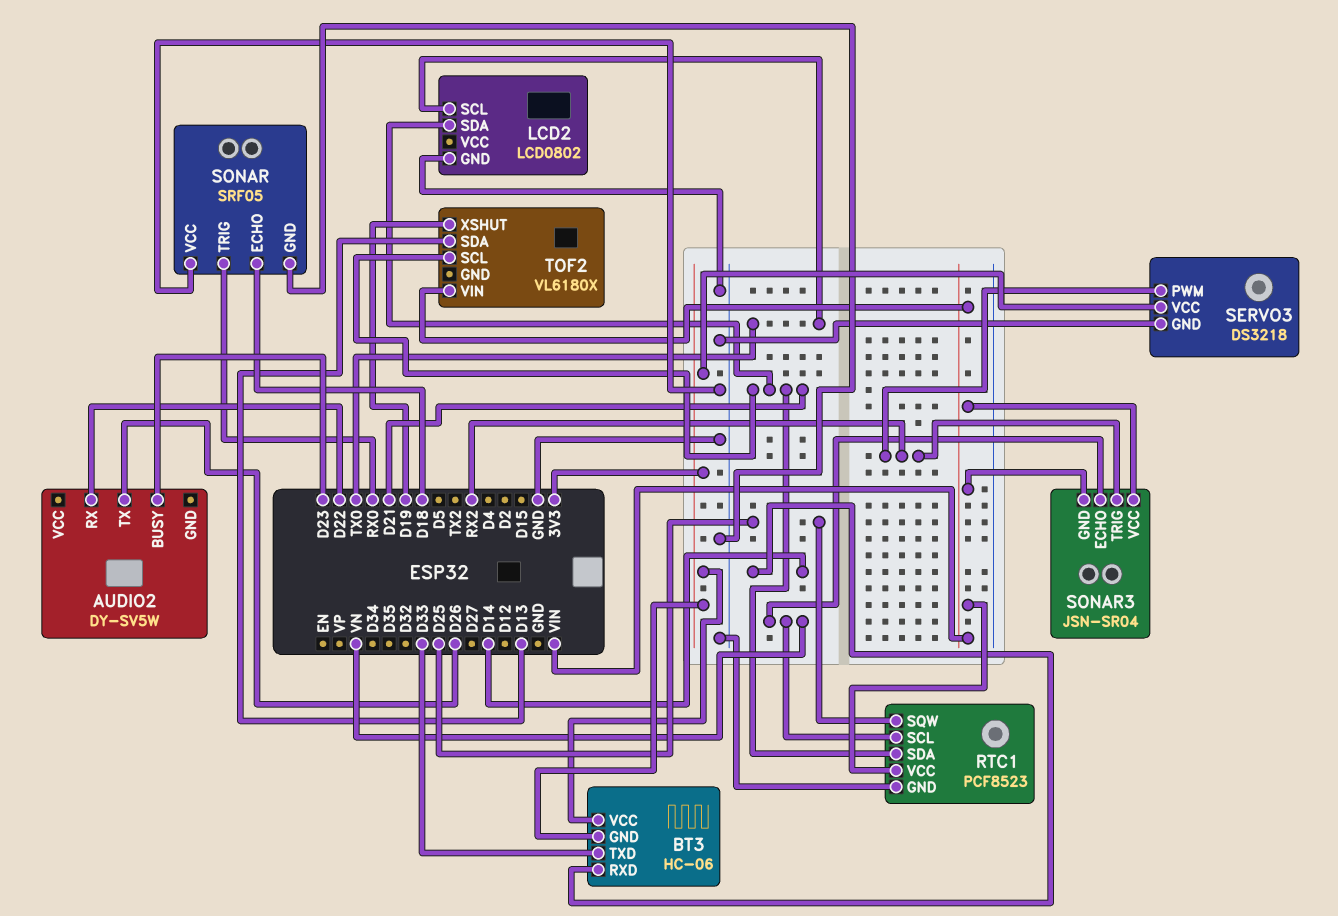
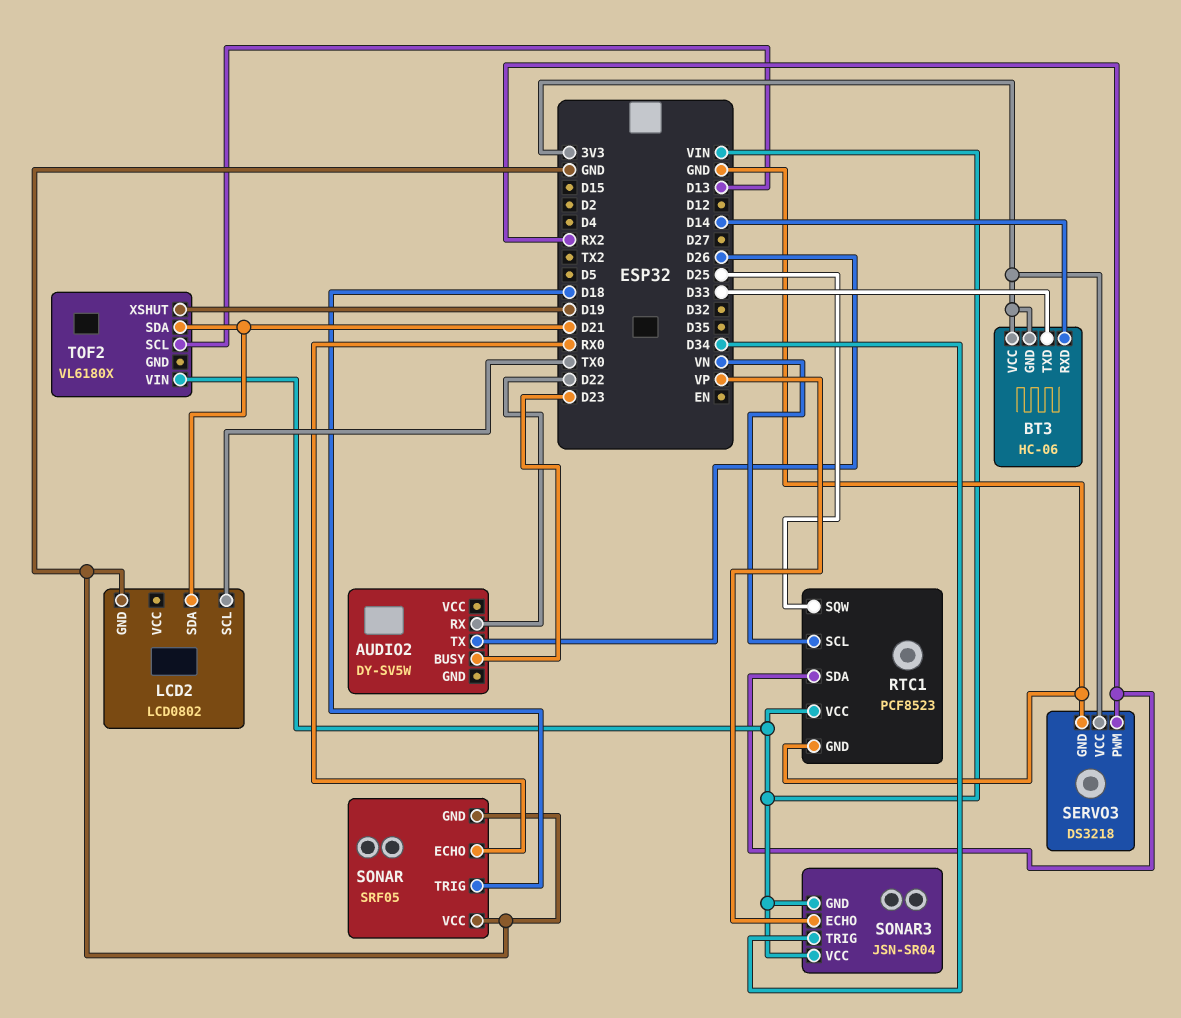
RTC1 pin SDA: D21 -> RX2
SONAR pin ECHO: D18 -> RX0
SONAR pin TRIG: RX0 -> D18
SONAR3 pin ECHO: VN -> VP
SONAR3 pin TRIG: RX2 -> D34
TOF2 pin SCL: D21 -> D13
TOF2 pin SDA: D13 -> D21

